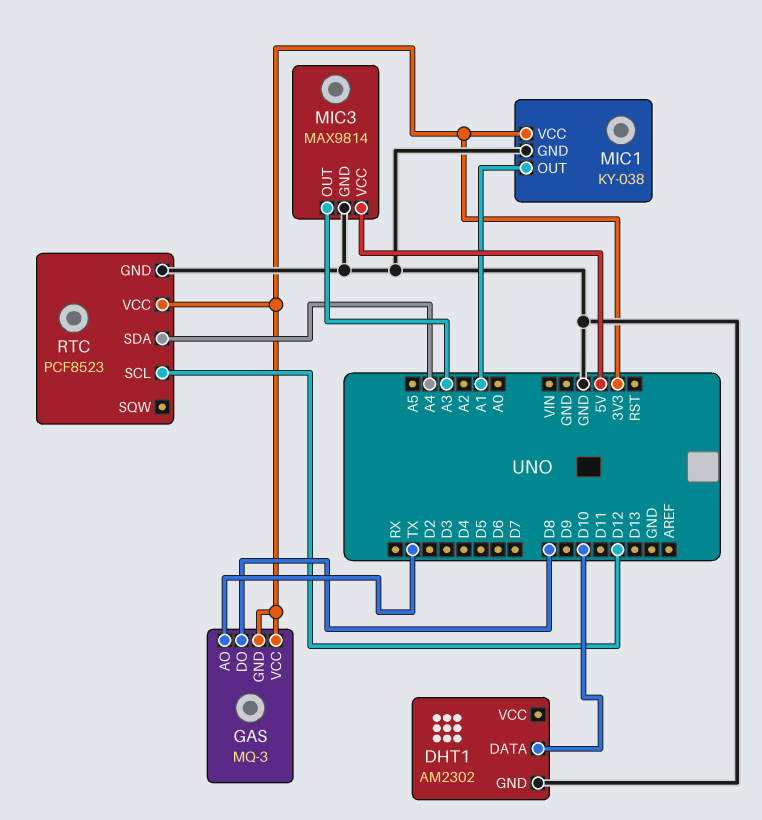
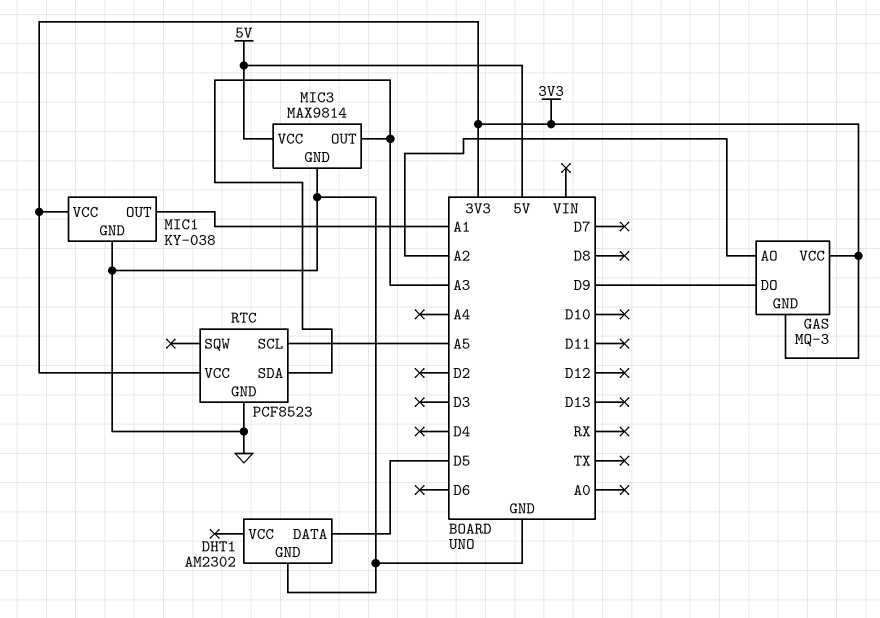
DHT1 pin DATA: D10 -> D5
GAS pin AO: TX -> A2
GAS pin DO: D8 -> D9
RTC pin SCL: D12 -> A5
RTC pin SDA: A4 -> A3

